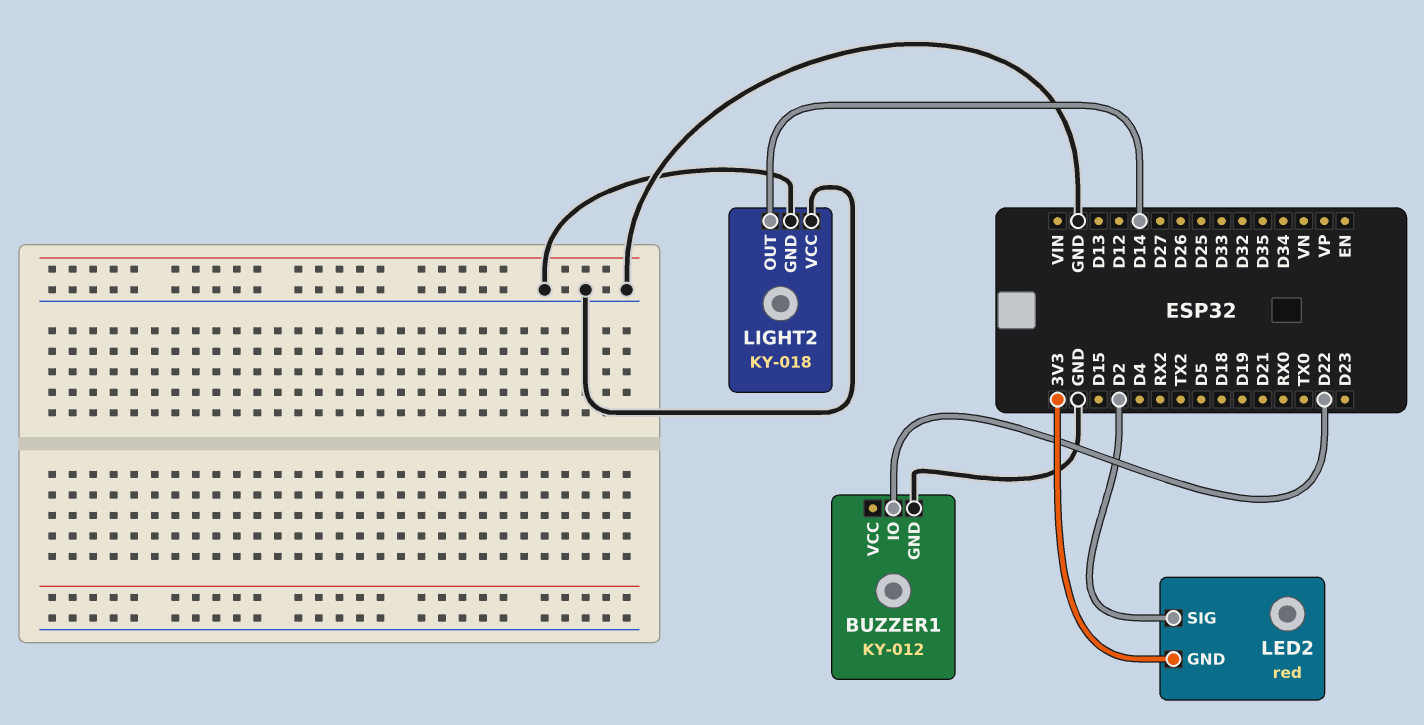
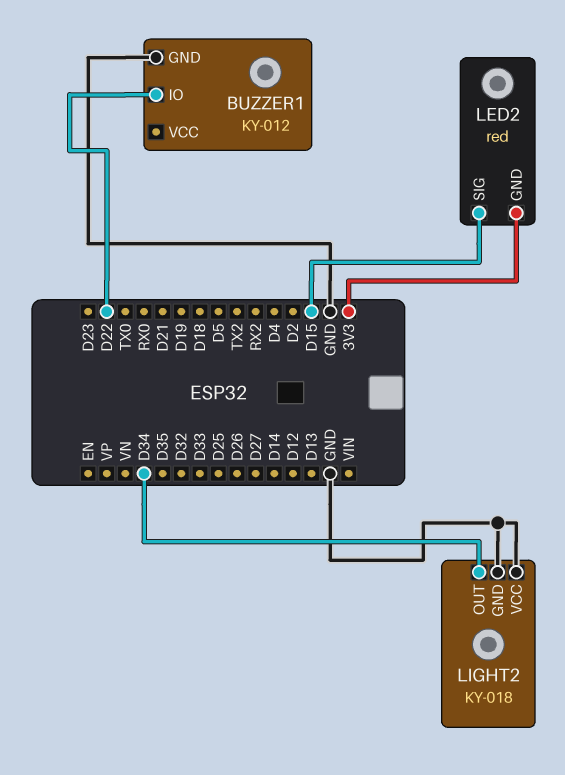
LED2 pin SIG: D2 -> D15
LIGHT2 pin OUT: D14 -> D34

